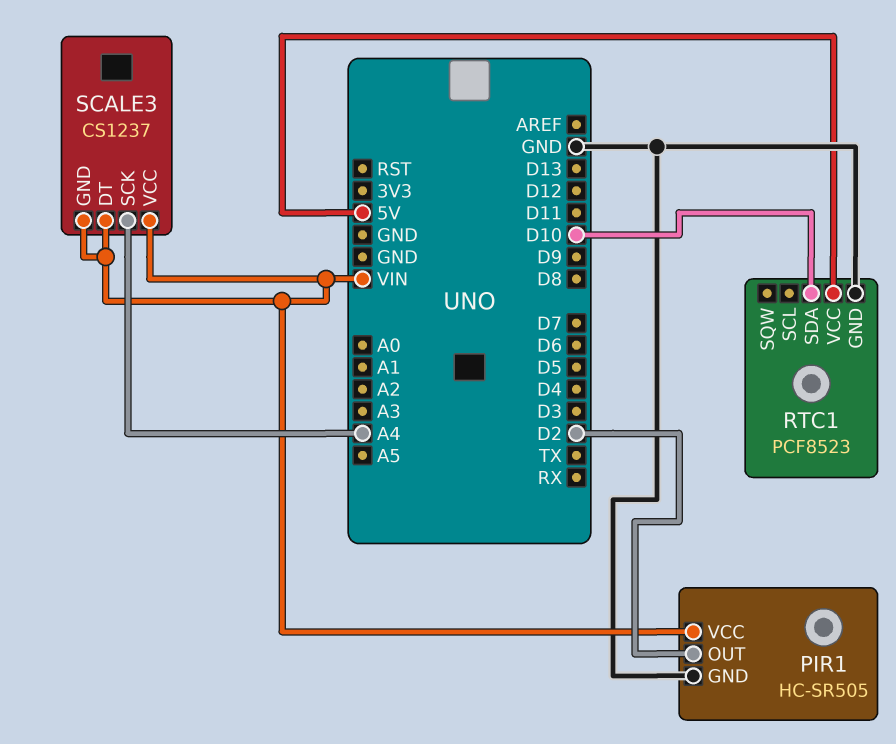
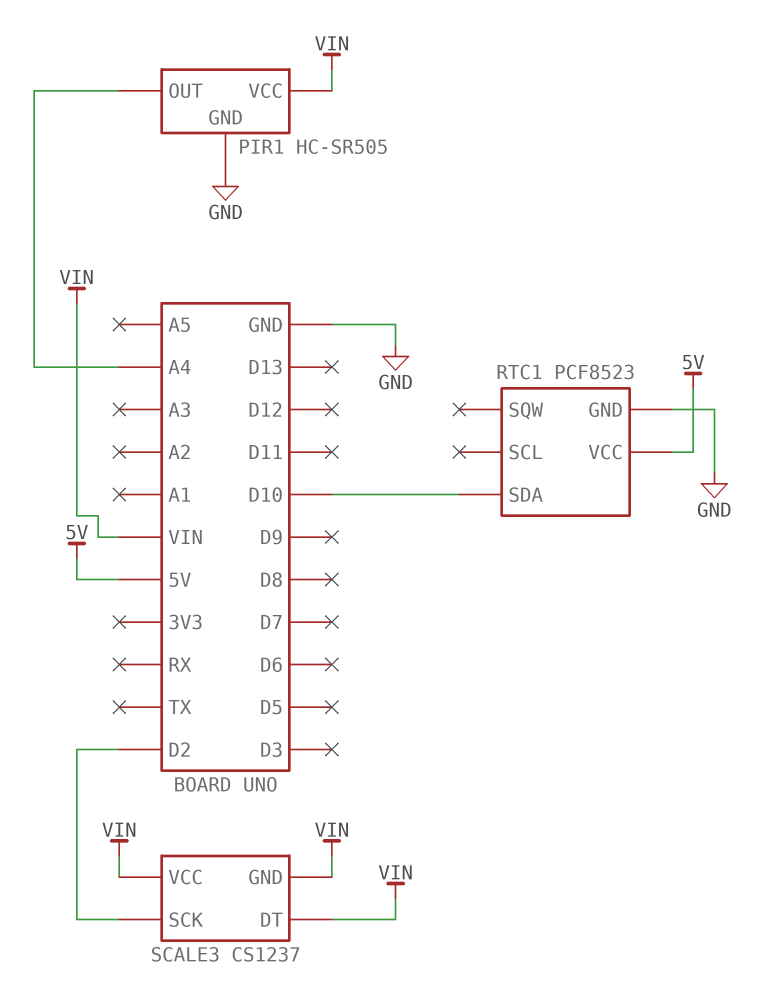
PIR1 pin OUT: D2 -> A4
SCALE3 pin SCK: A4 -> D2

